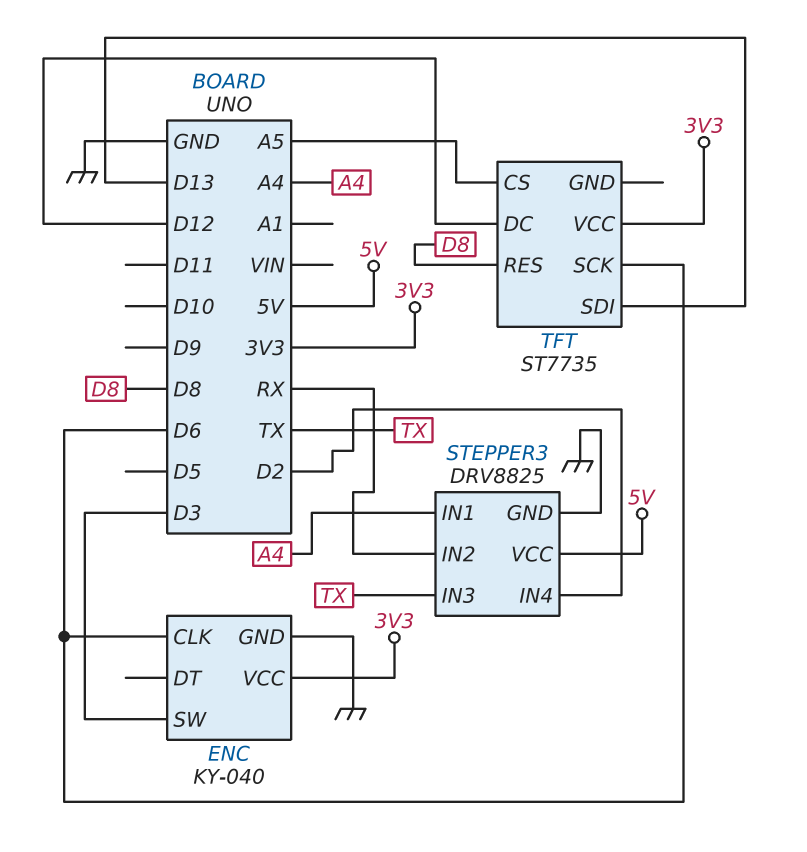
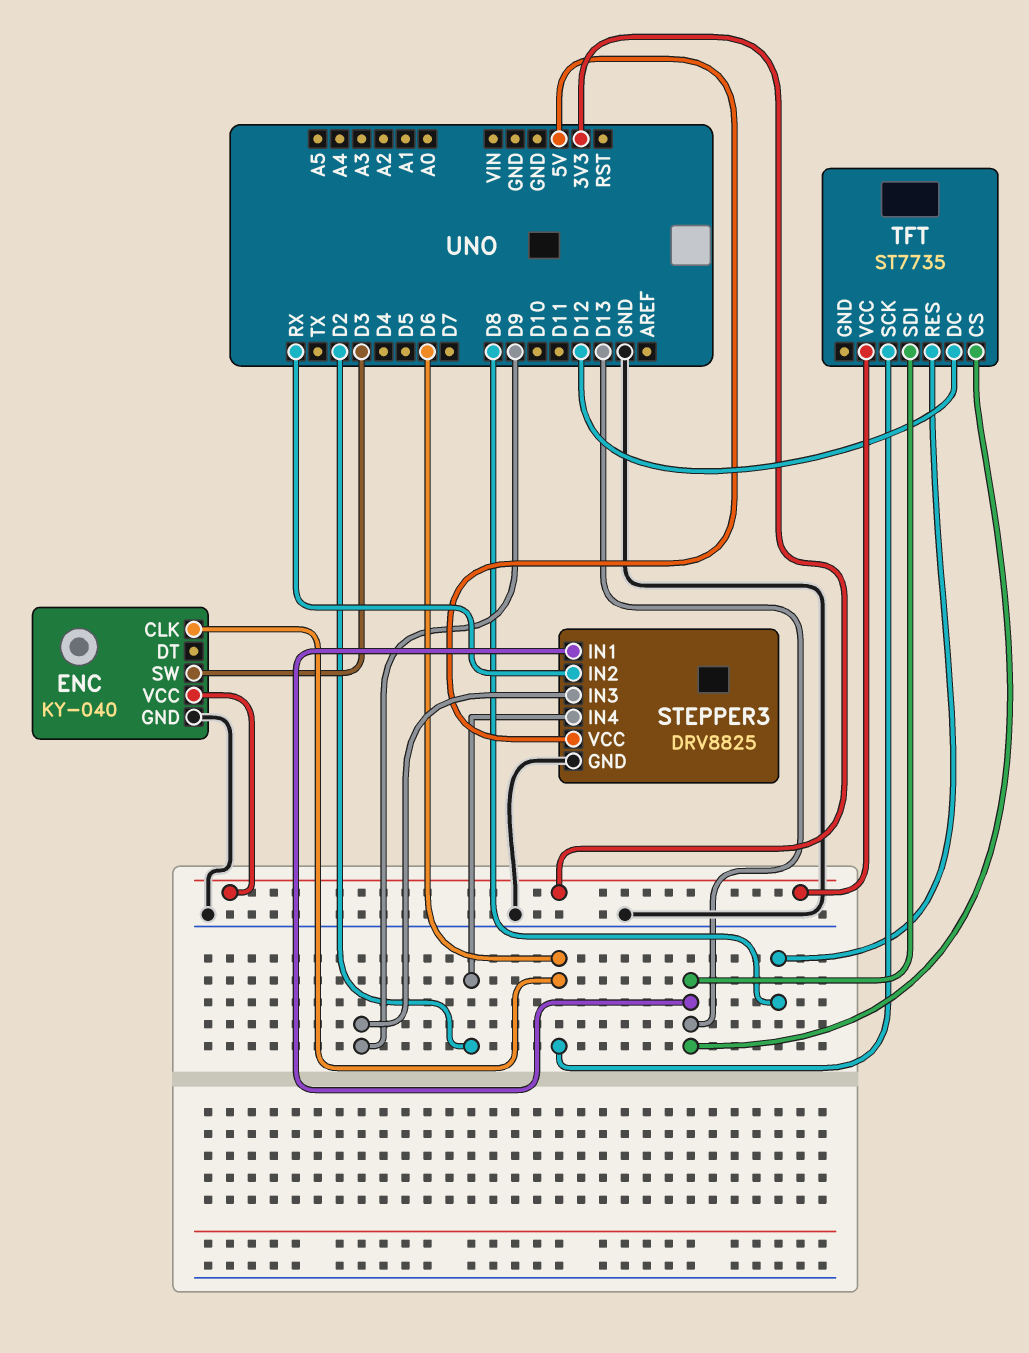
STEPPER3 pin IN1: A4 -> D13
STEPPER3 pin IN3: TX -> D9
TFT pin CS: A5 -> D13

